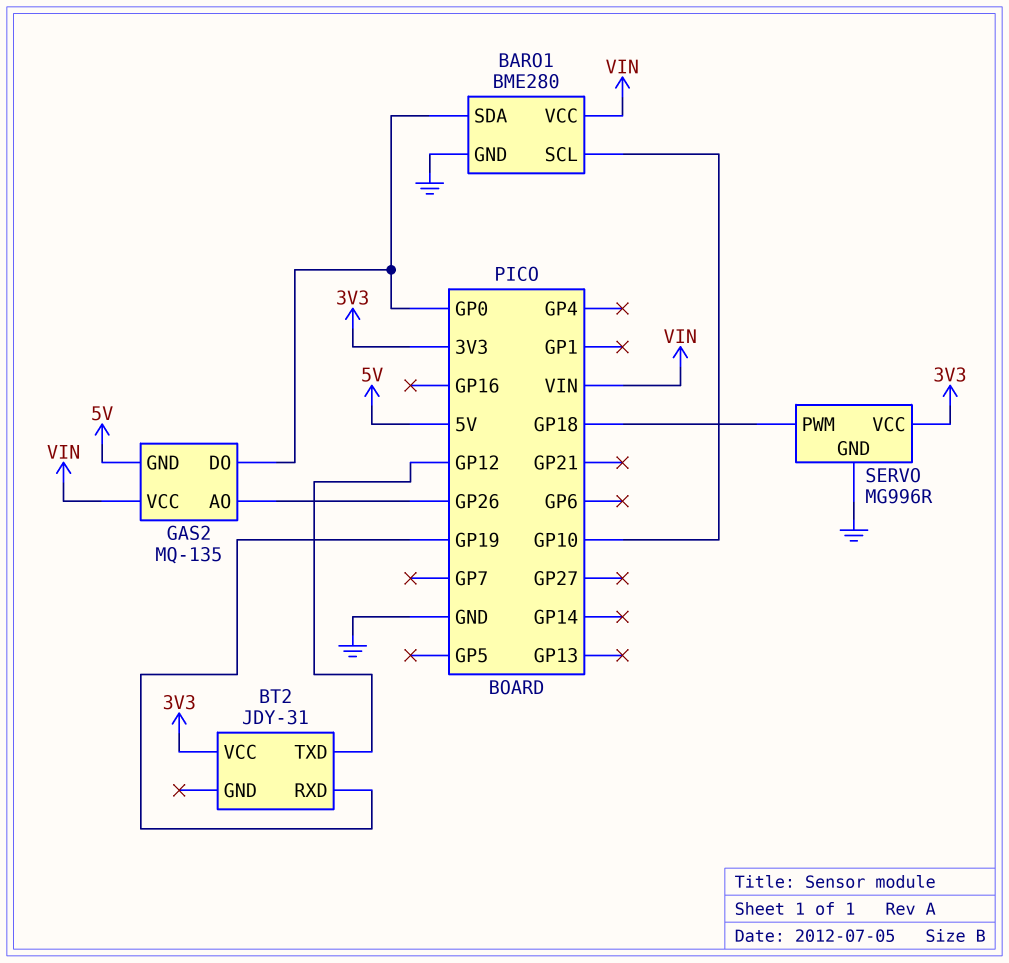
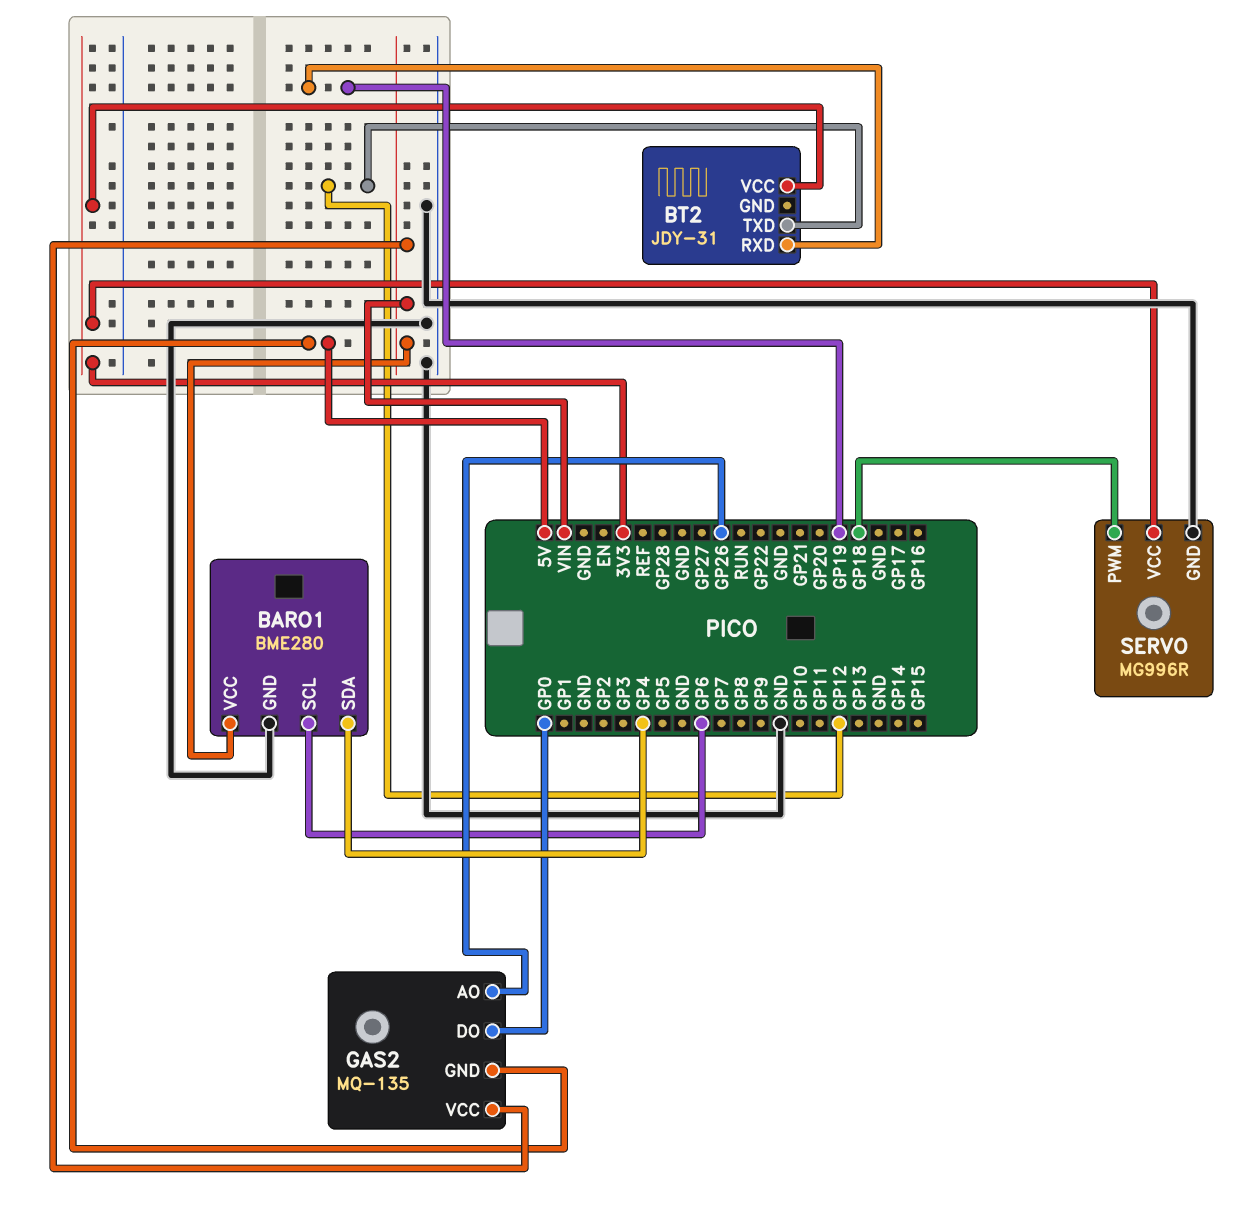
BARO1 pin SCL: GP10 -> GP6
BARO1 pin SDA: GP0 -> GP4

